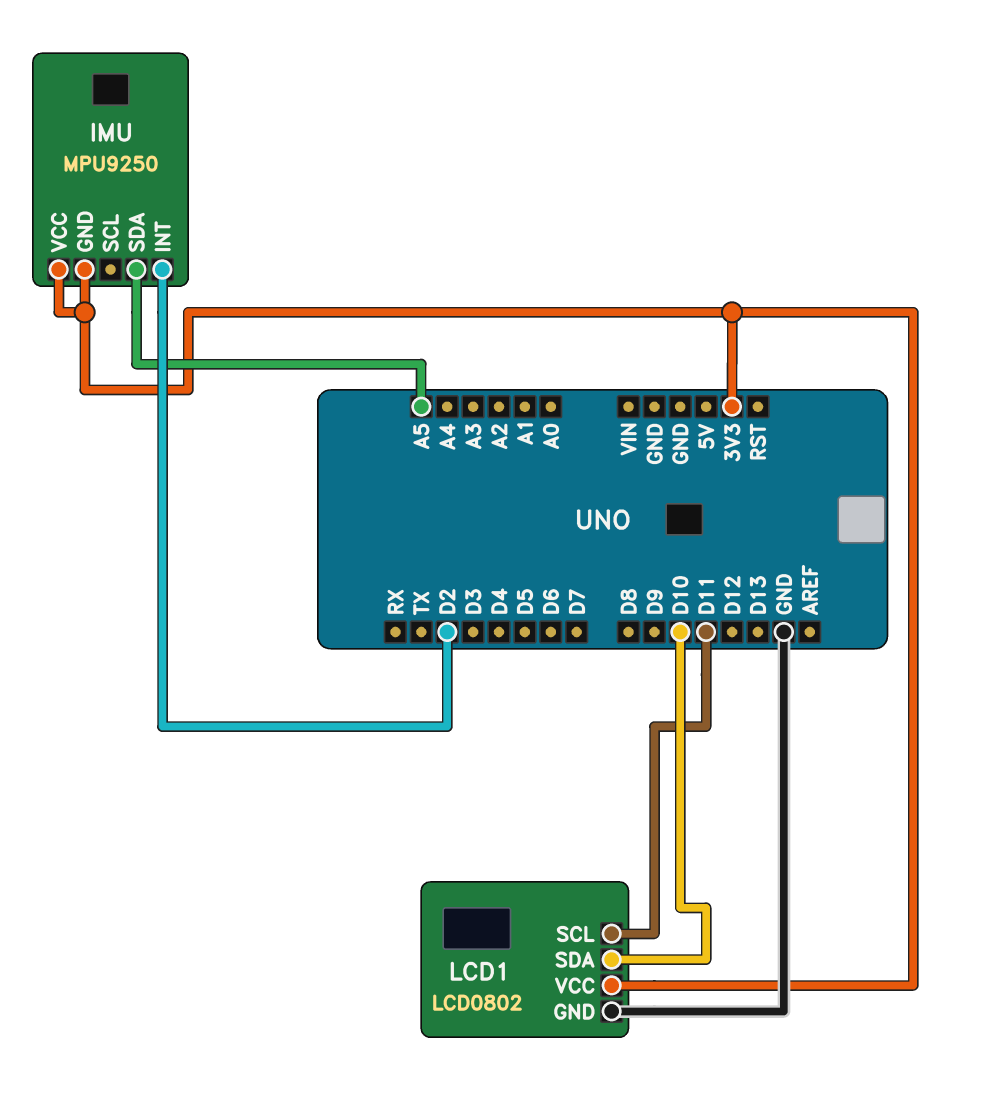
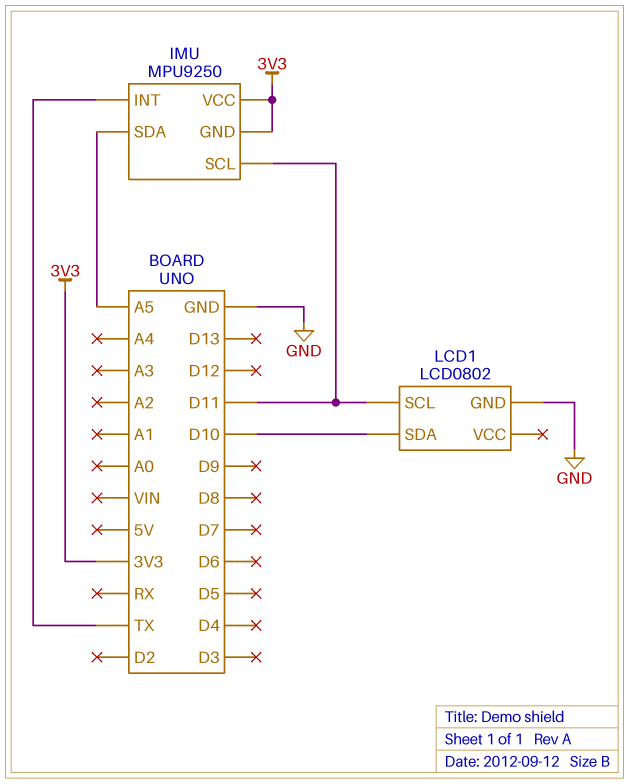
IMU pin INT: D2 -> TX
IMU pin SCL: none -> D11
LCD1 pin VCC: 3V3 -> none

